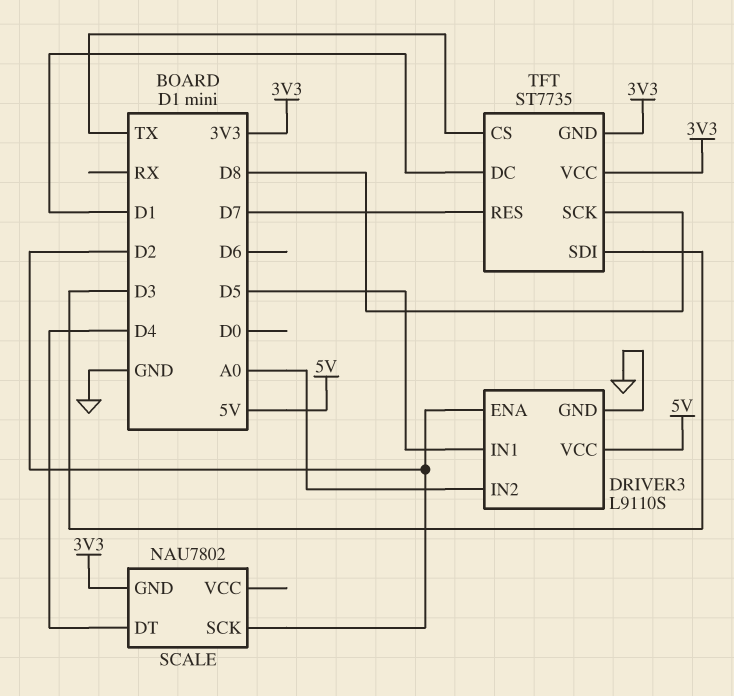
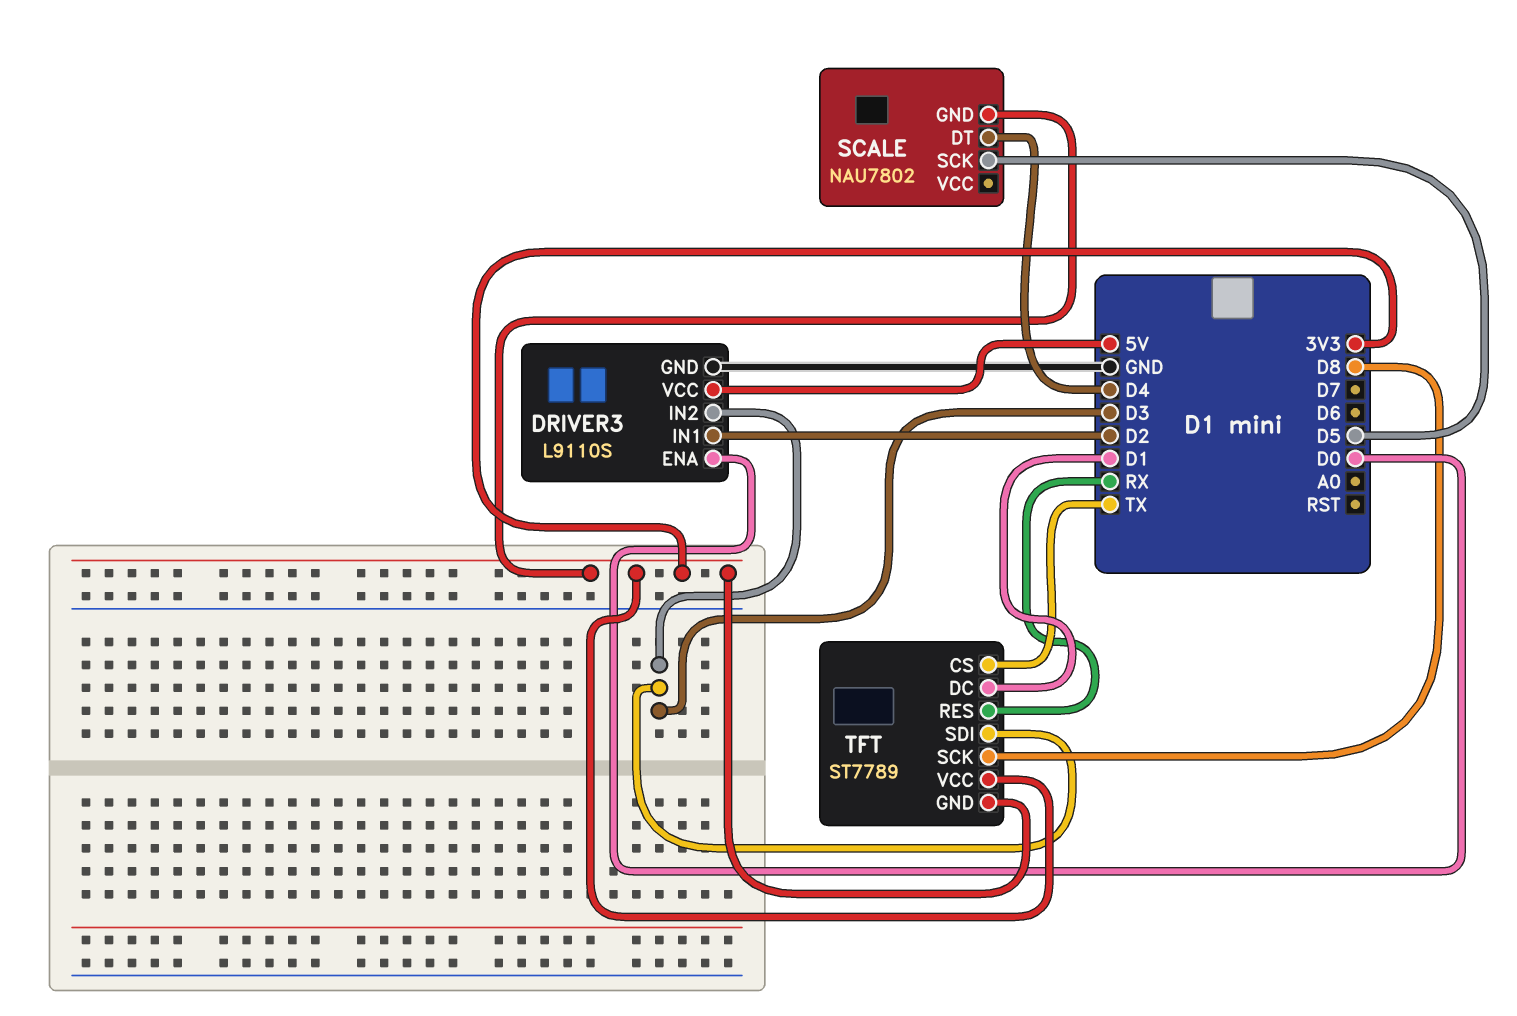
DRIVER3 pin ENA: D2 -> D0
DRIVER3 pin IN1: D5 -> D2
DRIVER3 pin IN2: A0 -> D3
SCALE pin SCK: D2 -> D5
TFT: ST7735 -> ST7789
TFT pin RES: D7 -> RX

